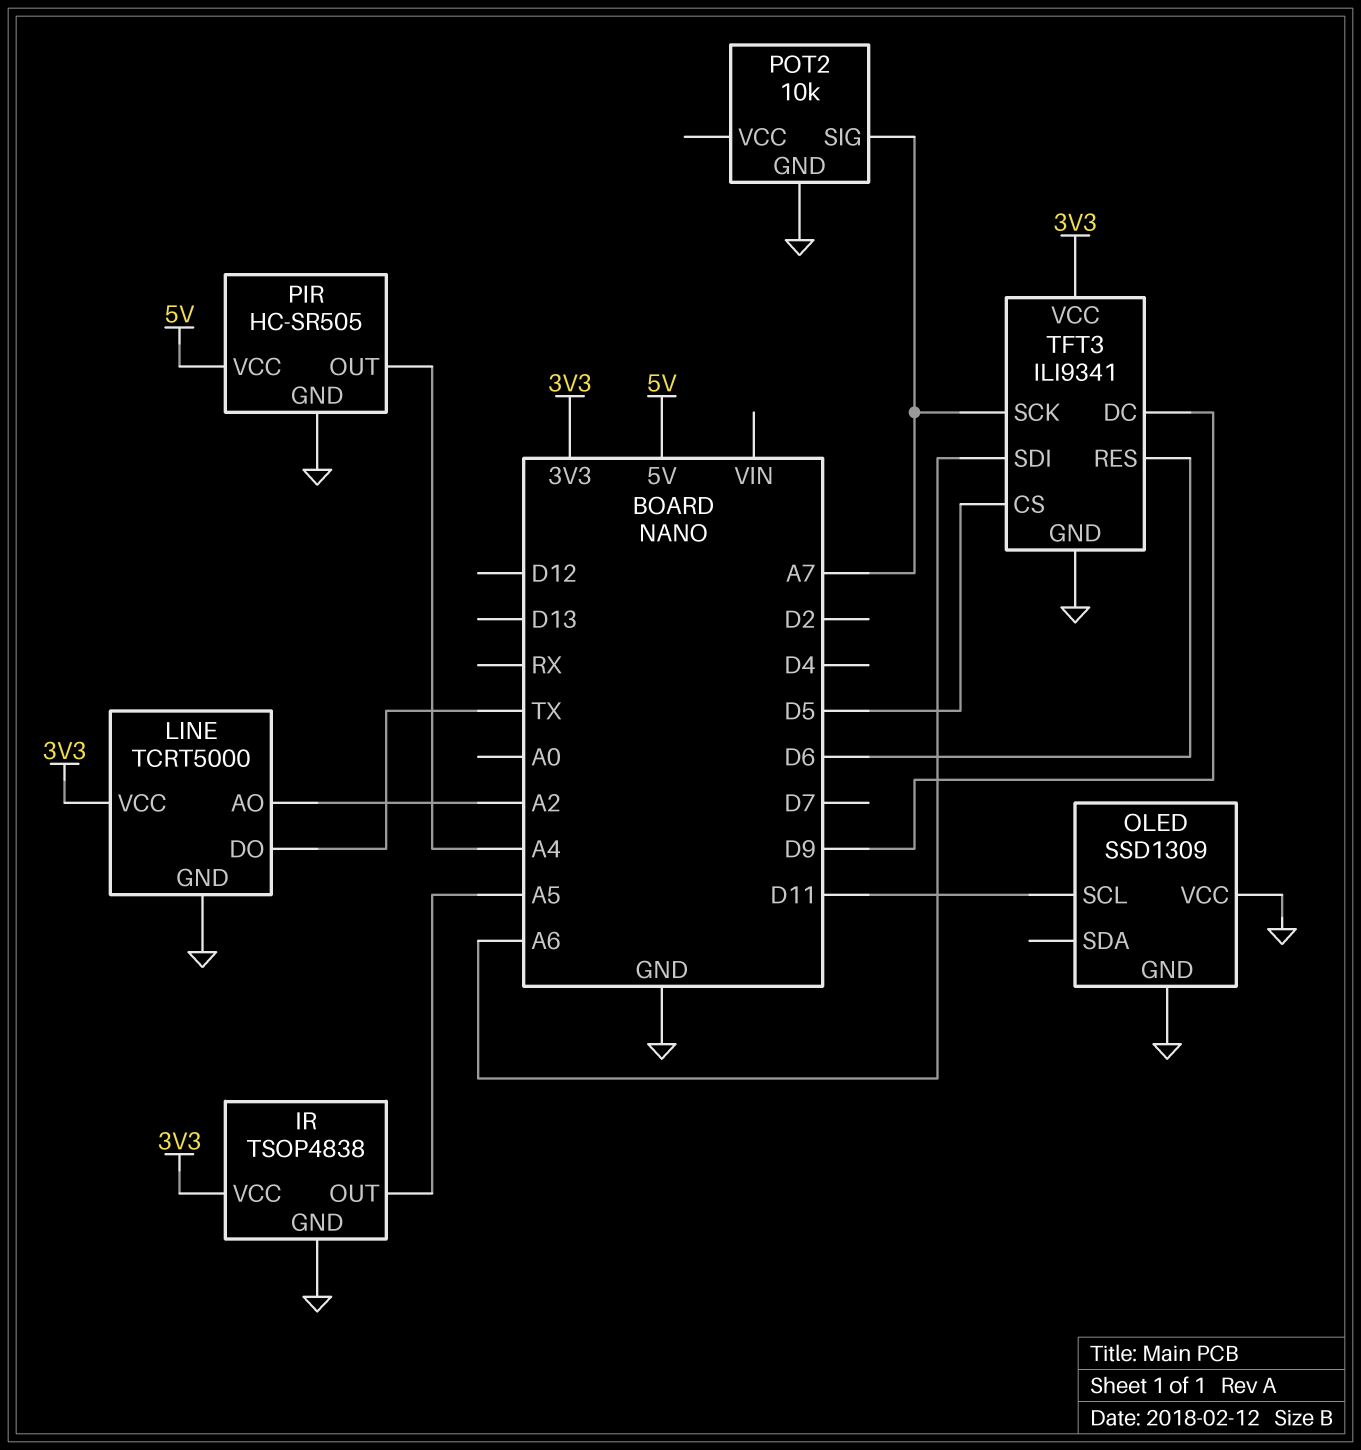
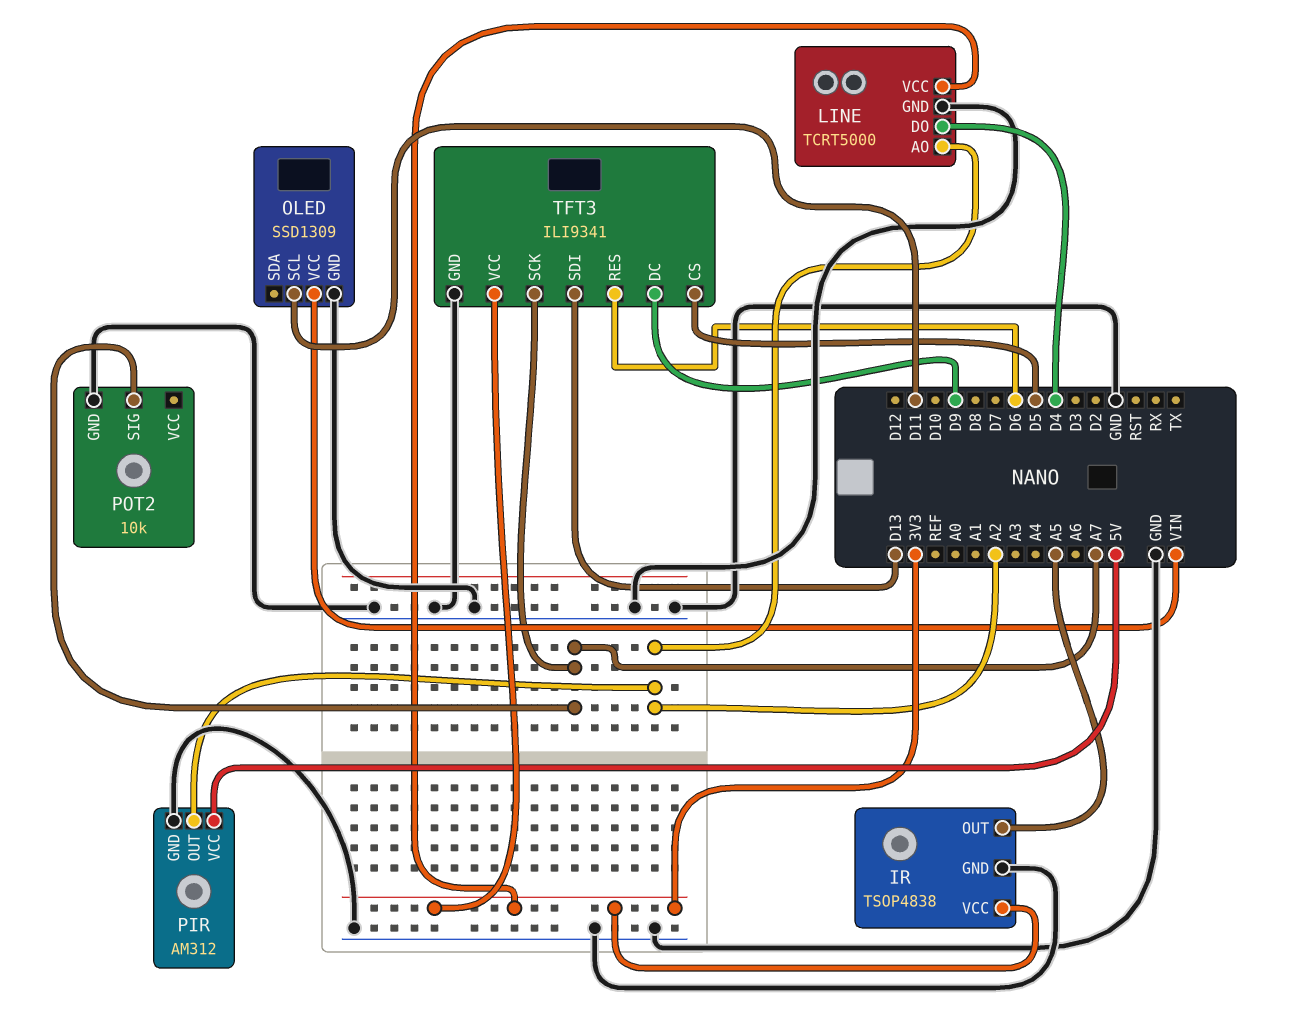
LINE pin DO: TX -> D4
OLED pin VCC: GND -> VIN
PIR: HC-SR505 -> AM312
PIR pin OUT: A4 -> A2
TFT3 pin SDI: A6 -> D13

